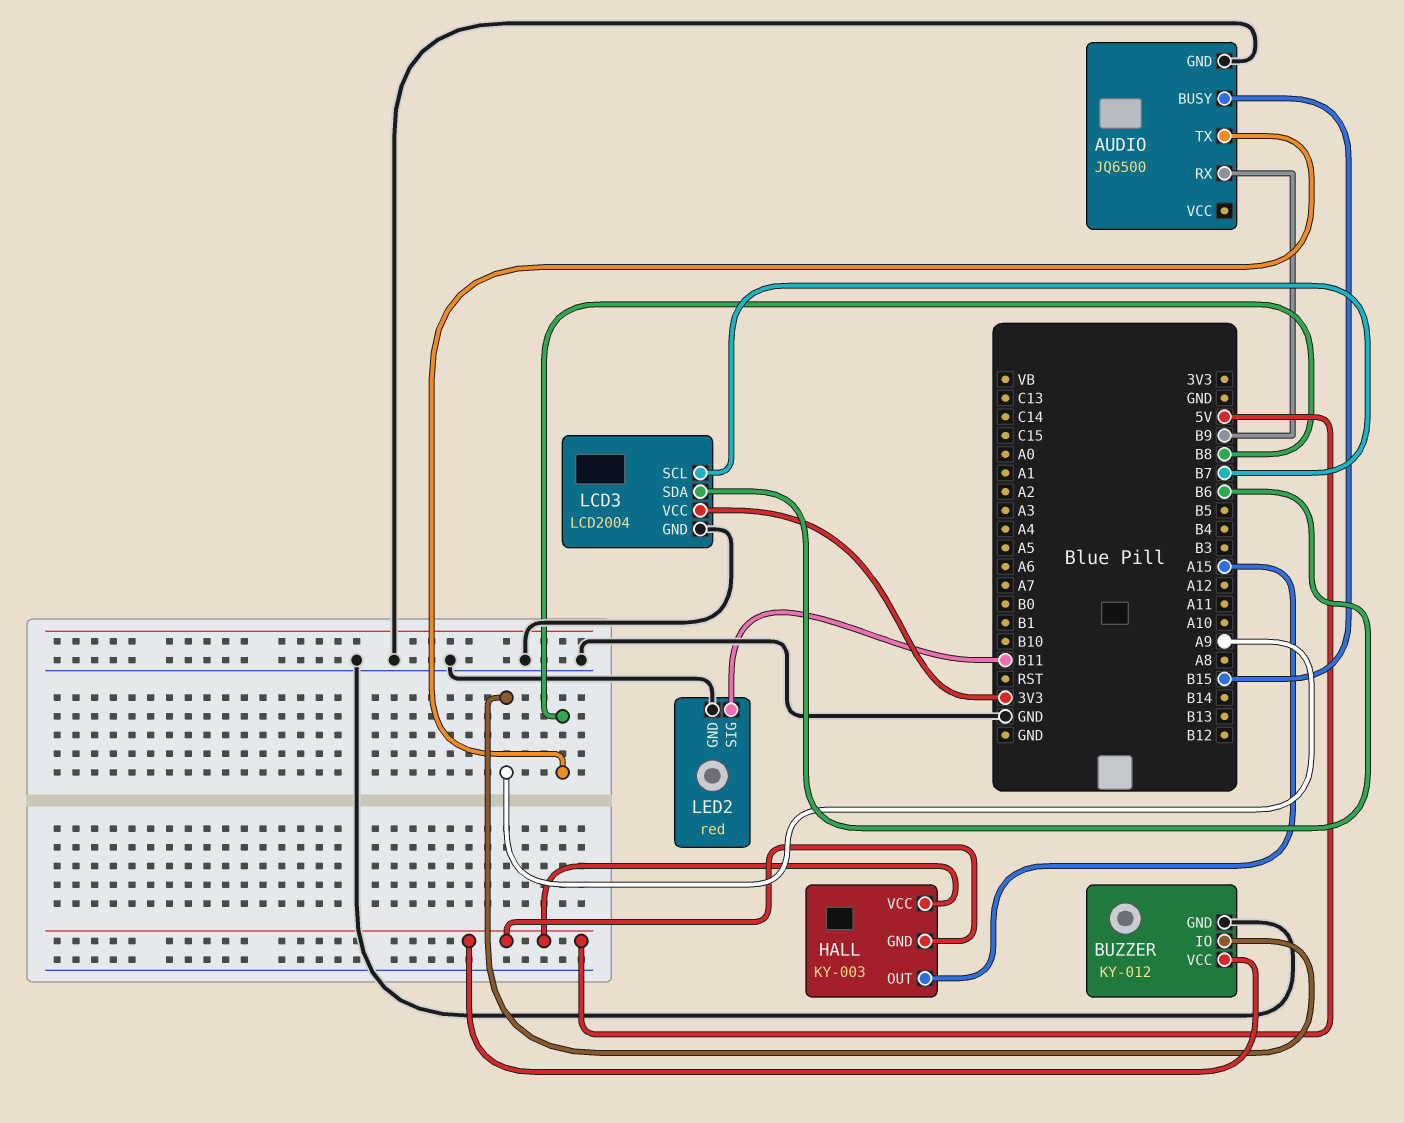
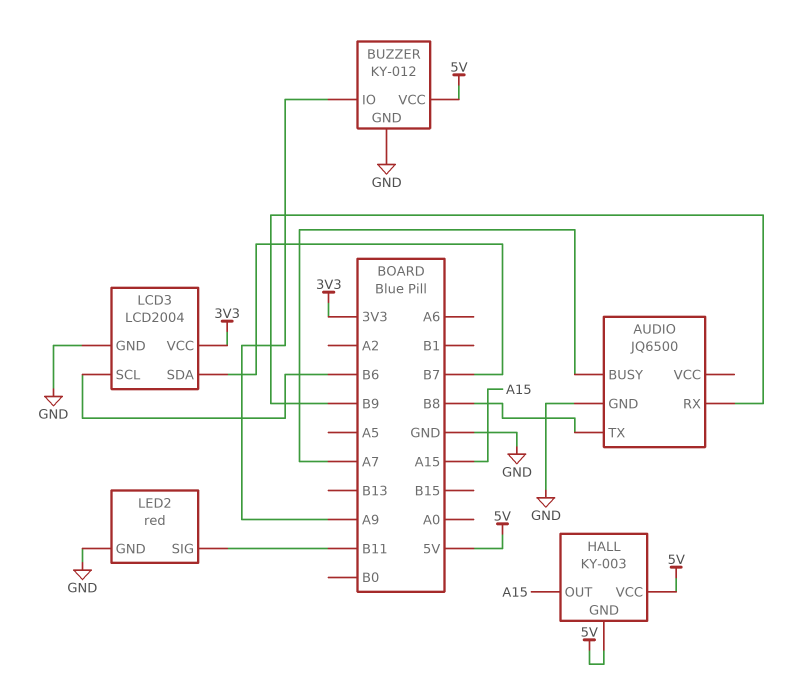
AUDIO pin BUSY: B15 -> A7
LCD3 pin SCL: B7 -> B6
LCD3 pin SDA: B6 -> B7

